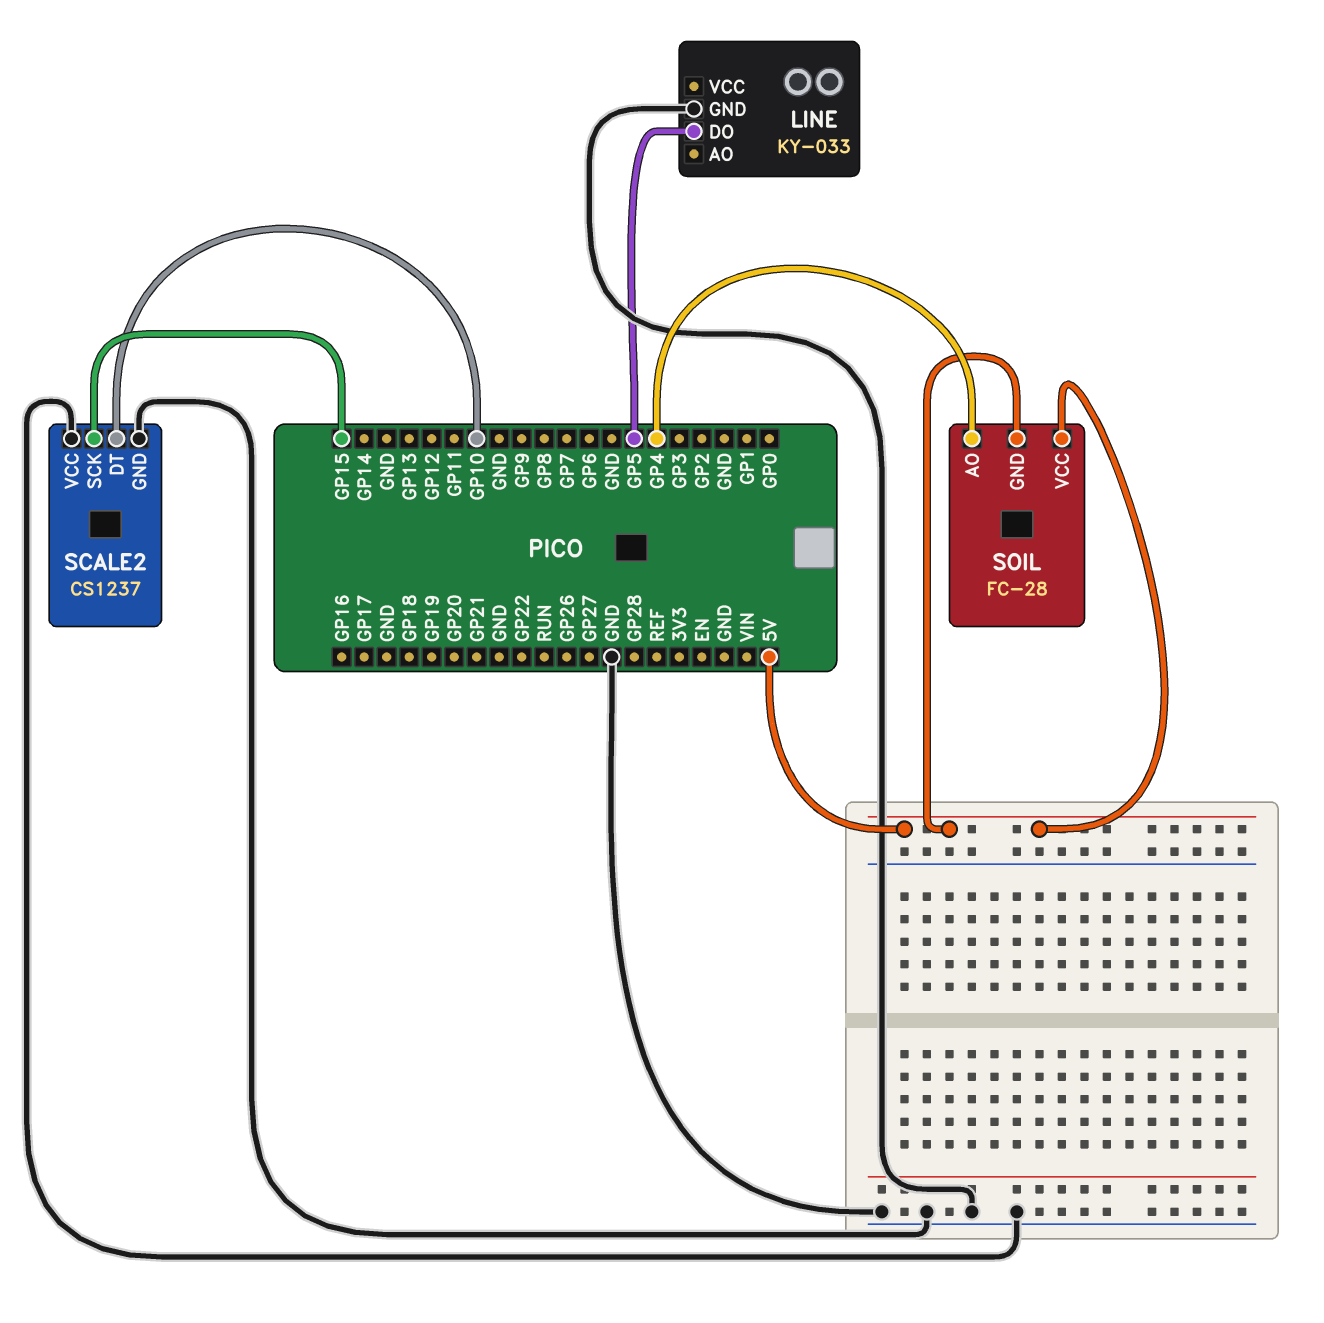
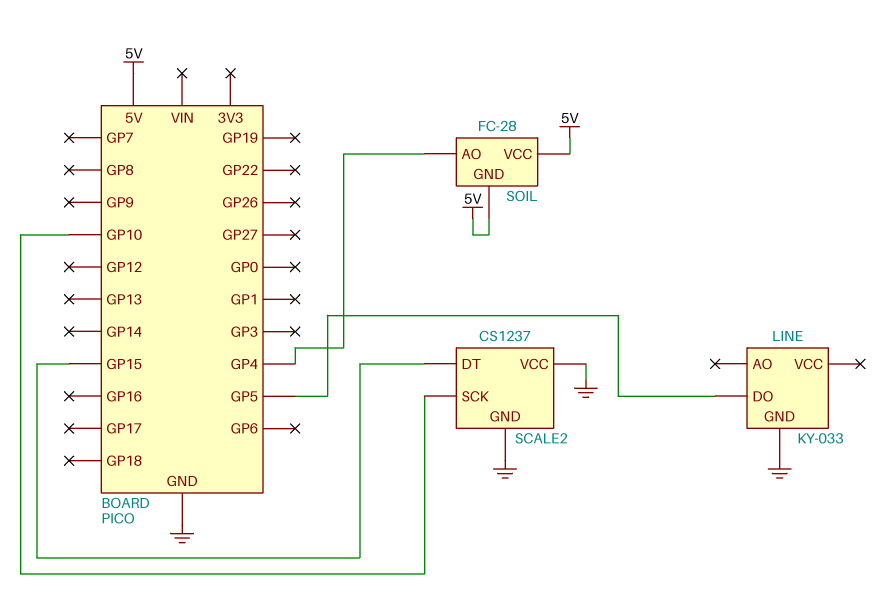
SCALE2 pin DT: GP10 -> GP15
SCALE2 pin SCK: GP15 -> GP10

